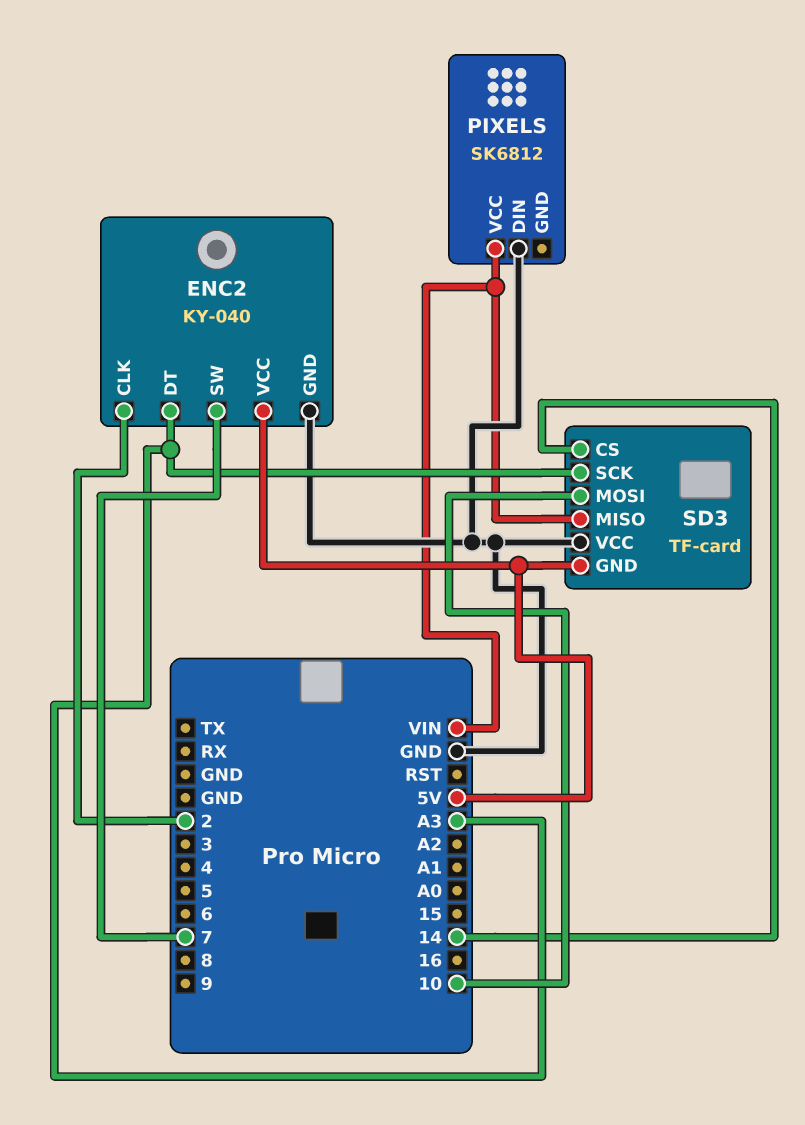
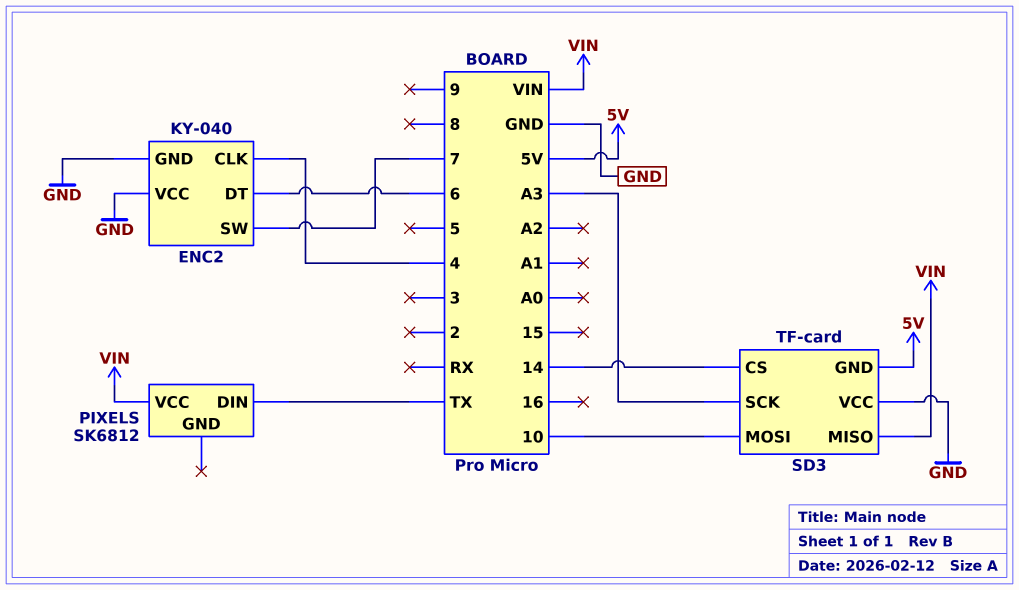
ENC2 pin CLK: 2 -> 4
ENC2 pin DT: A3 -> 6
ENC2 pin VCC: 5V -> GND
PIXELS pin DIN: GND -> TX

